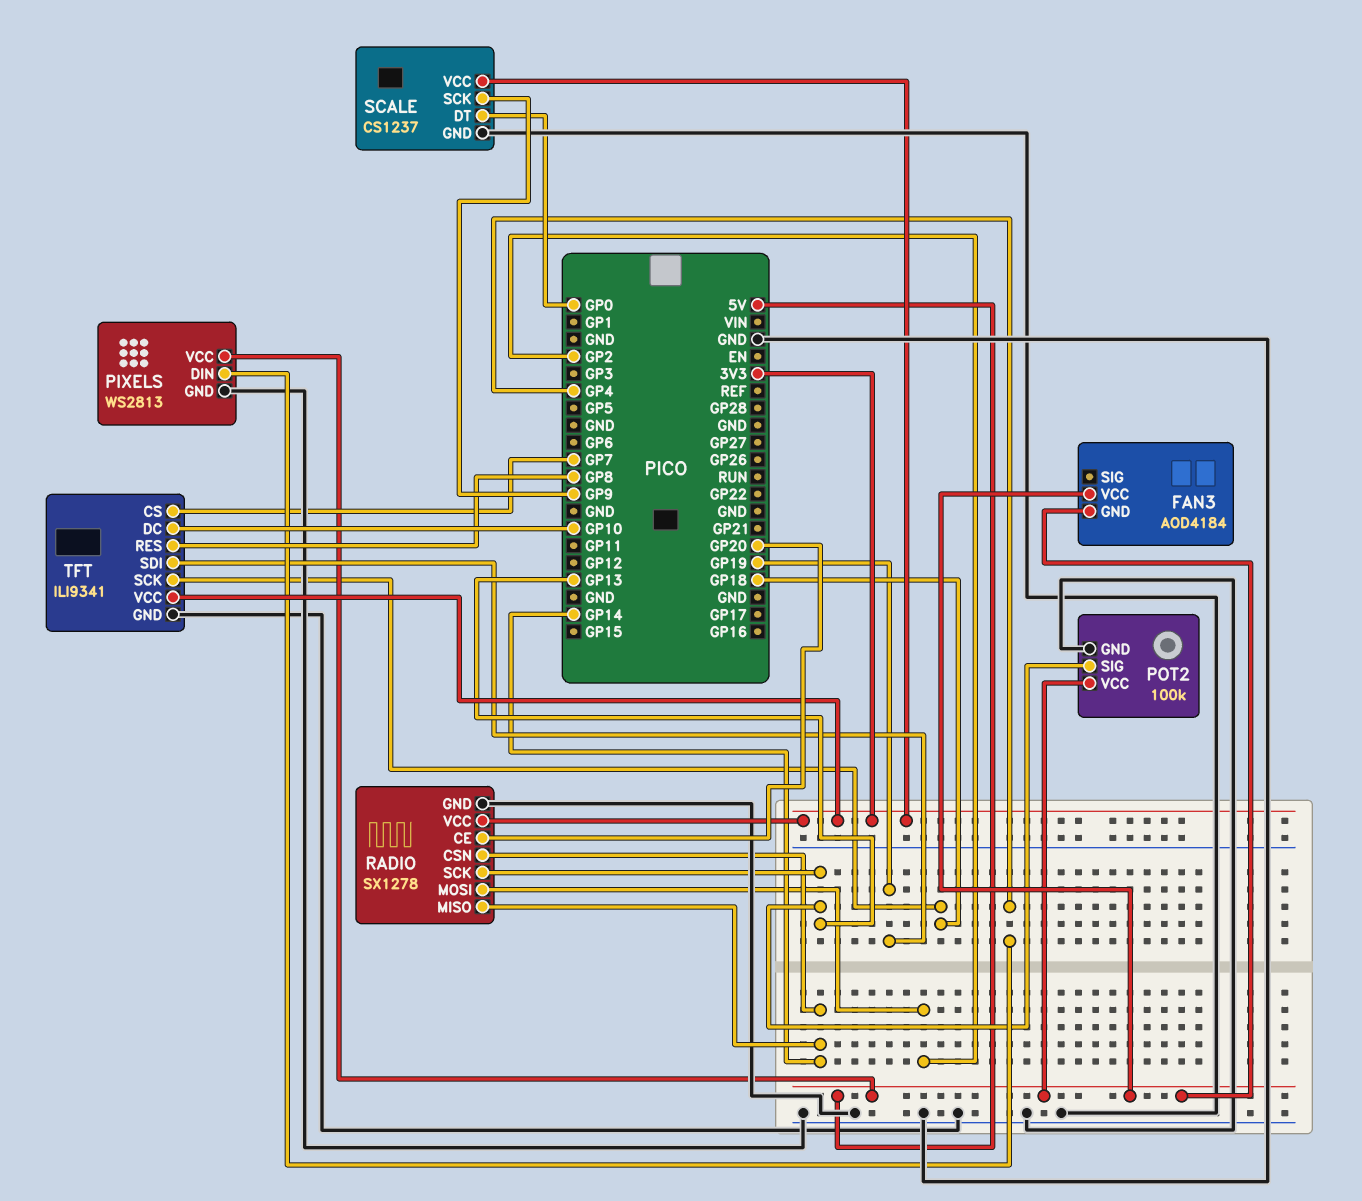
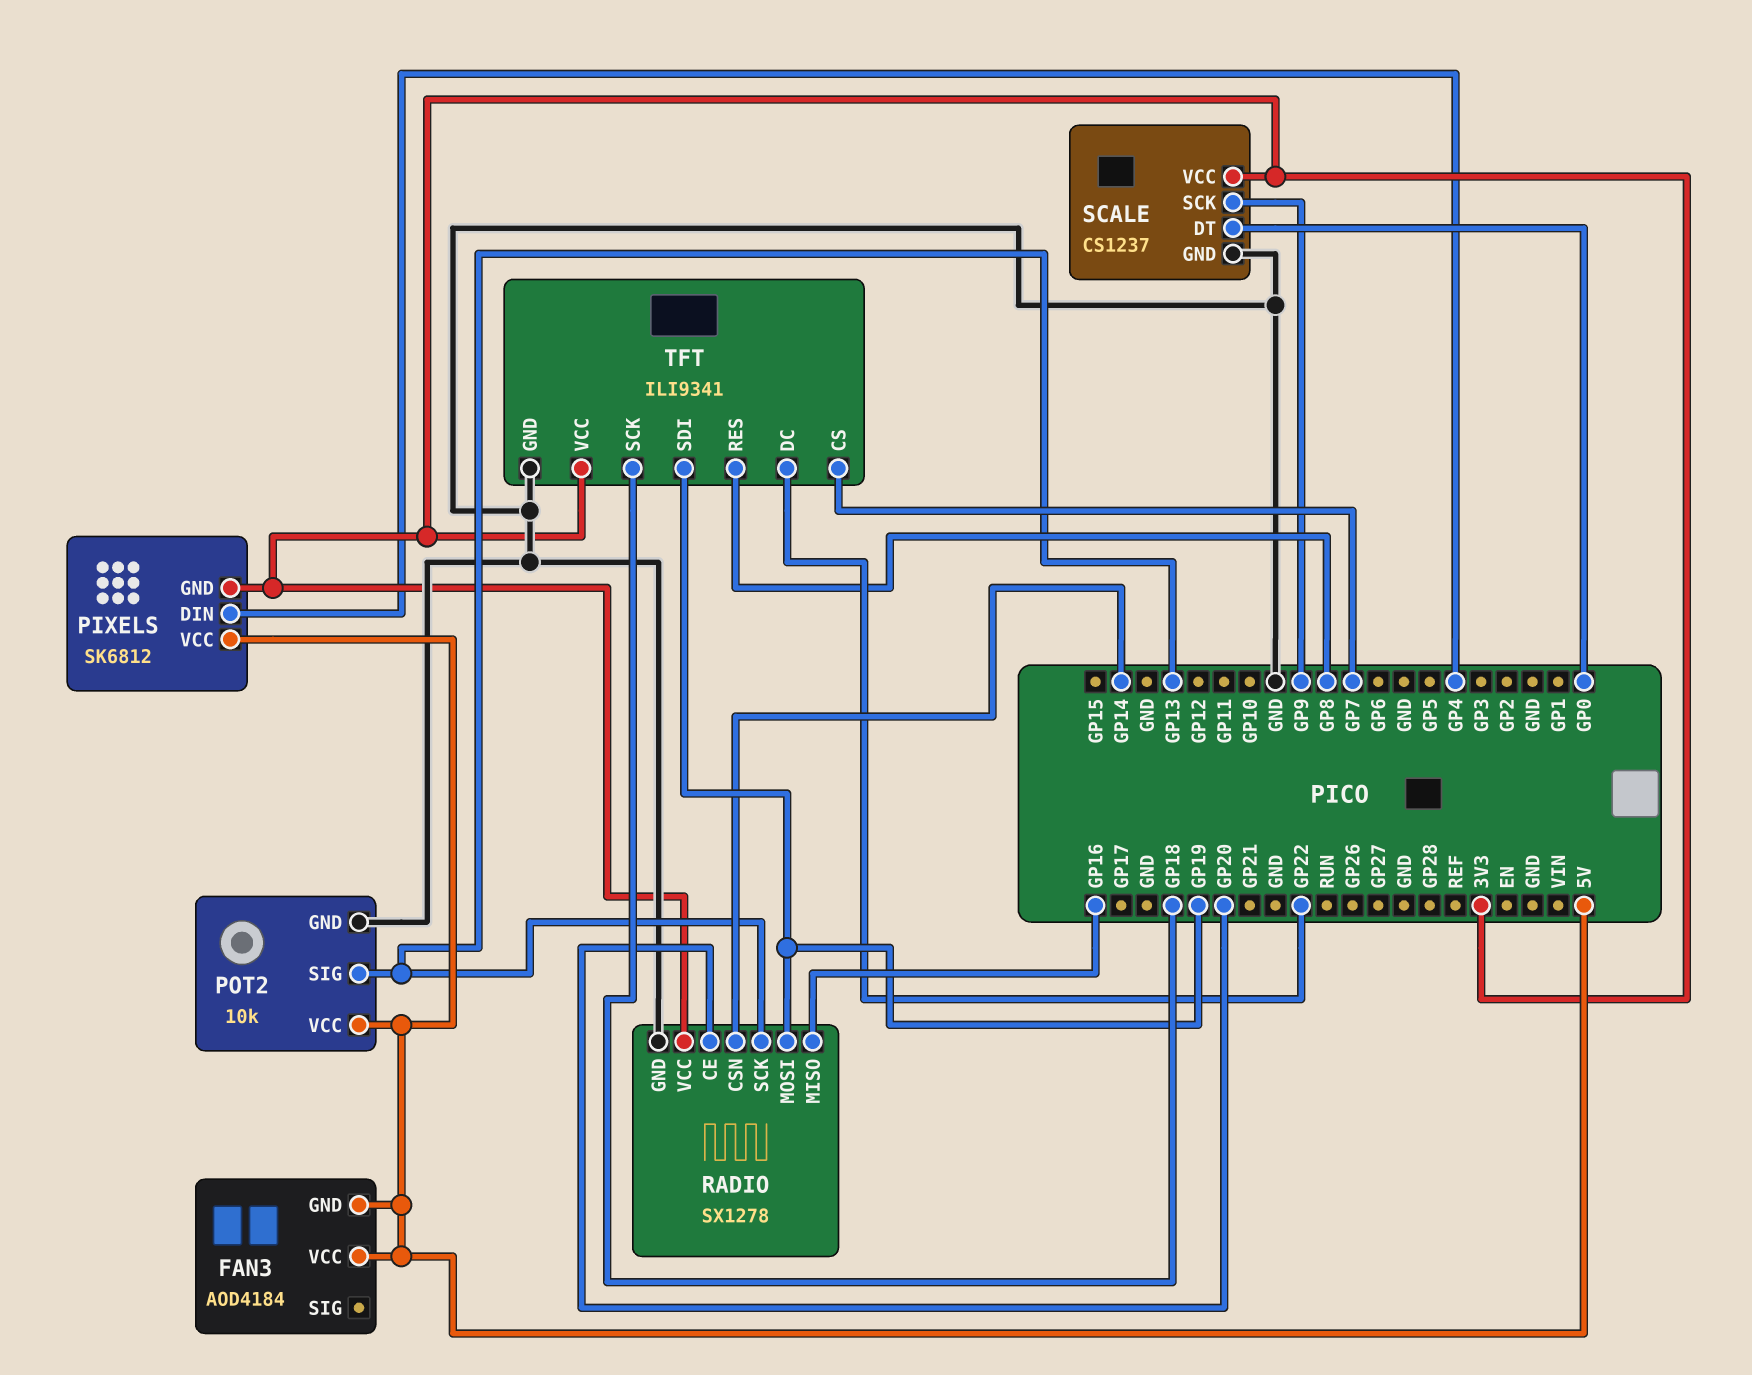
PIXELS: WS2813 -> SK6812
PIXELS pin GND: GND -> 3V3
POT2: 100k -> 10k
RADIO pin MISO: GP14 -> GP16
RADIO pin MOSI: GP2 -> GP19
TFT pin DC: GP10 -> GP22

